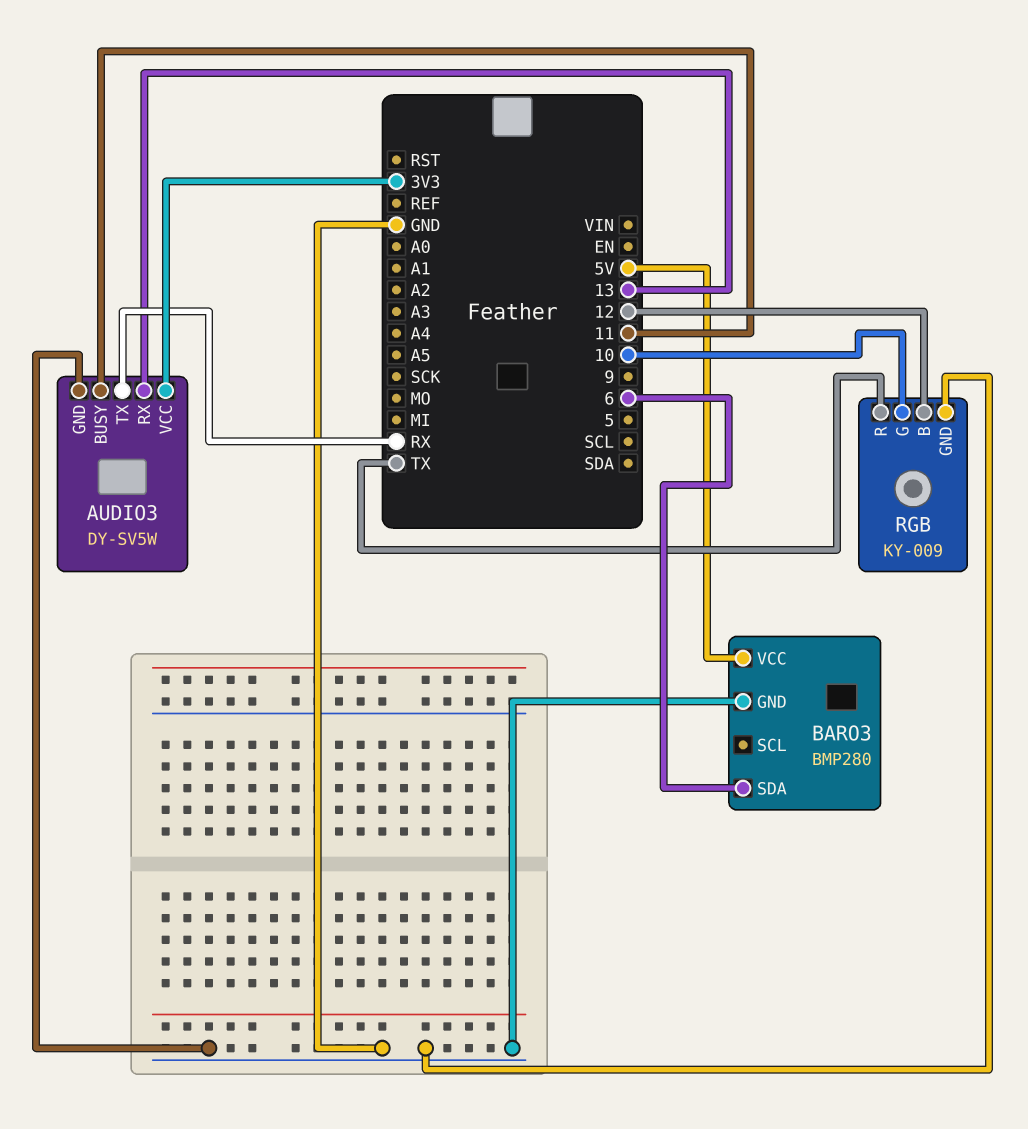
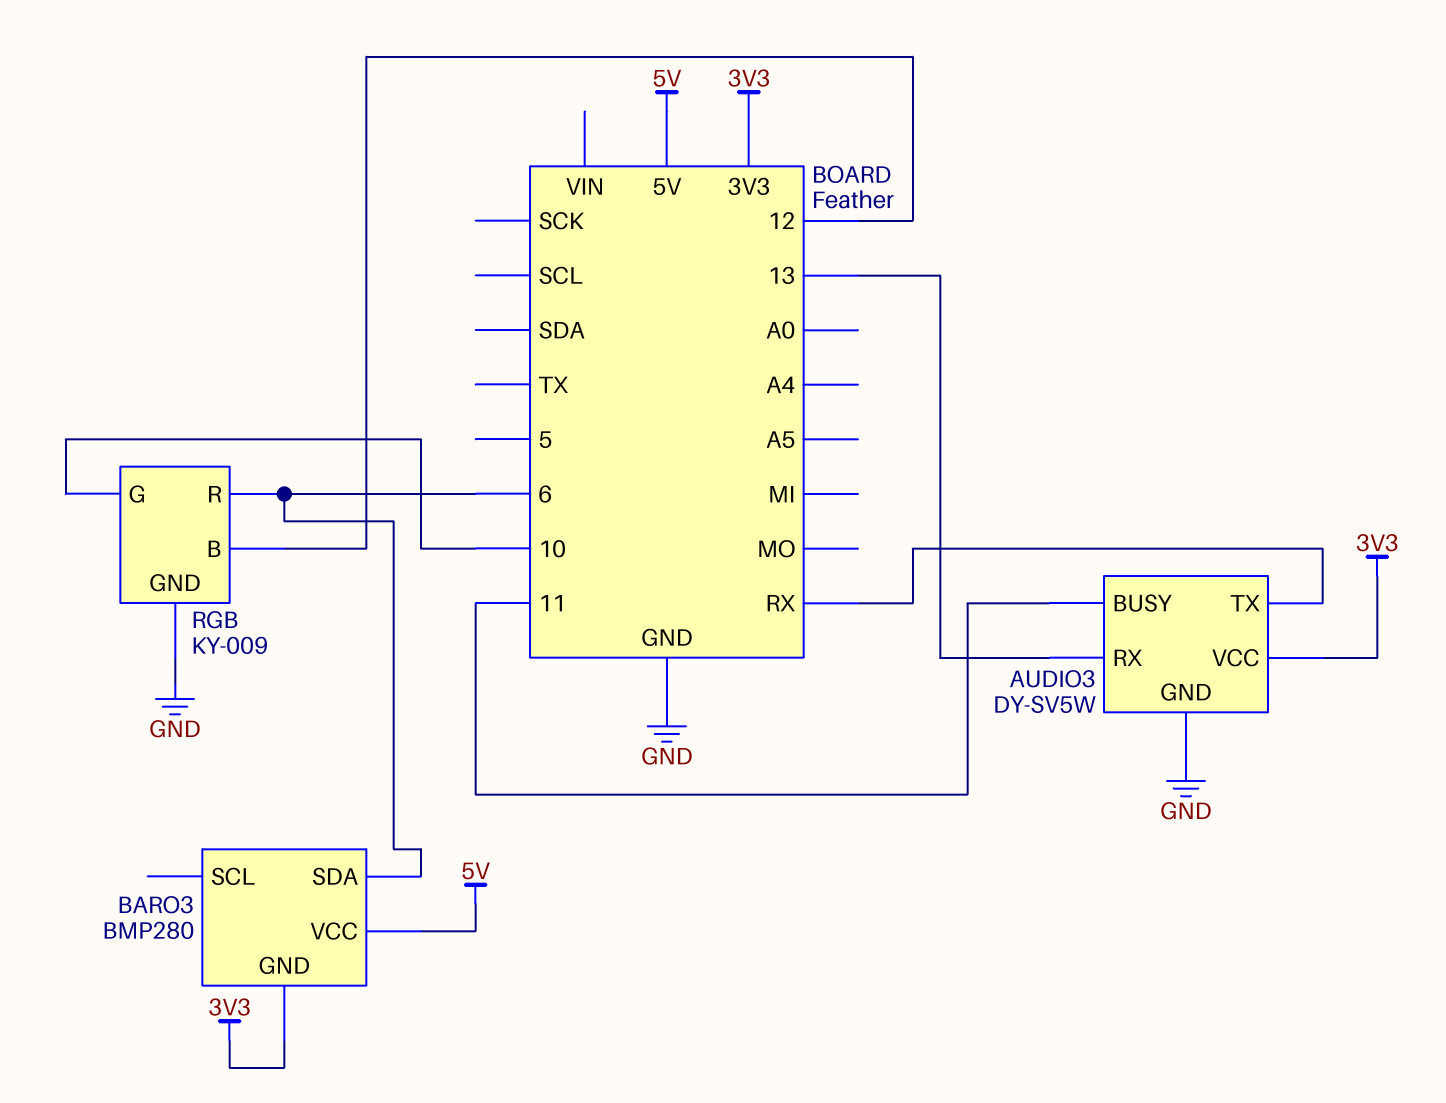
BARO3 pin GND: GND -> 3V3
RGB pin R: TX -> 6

